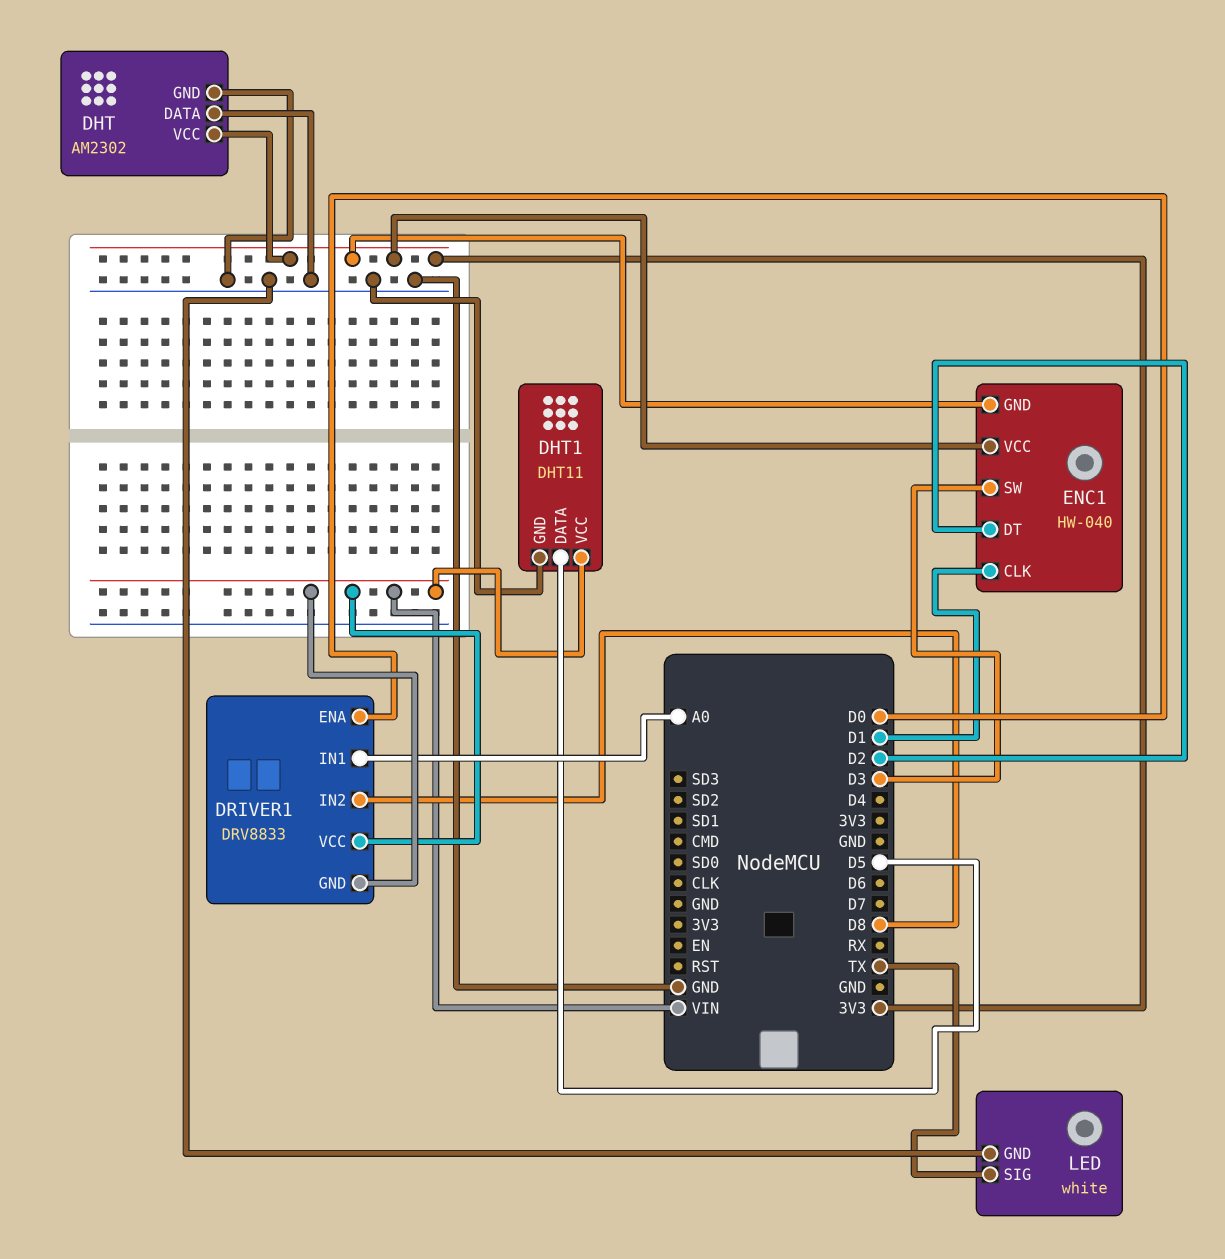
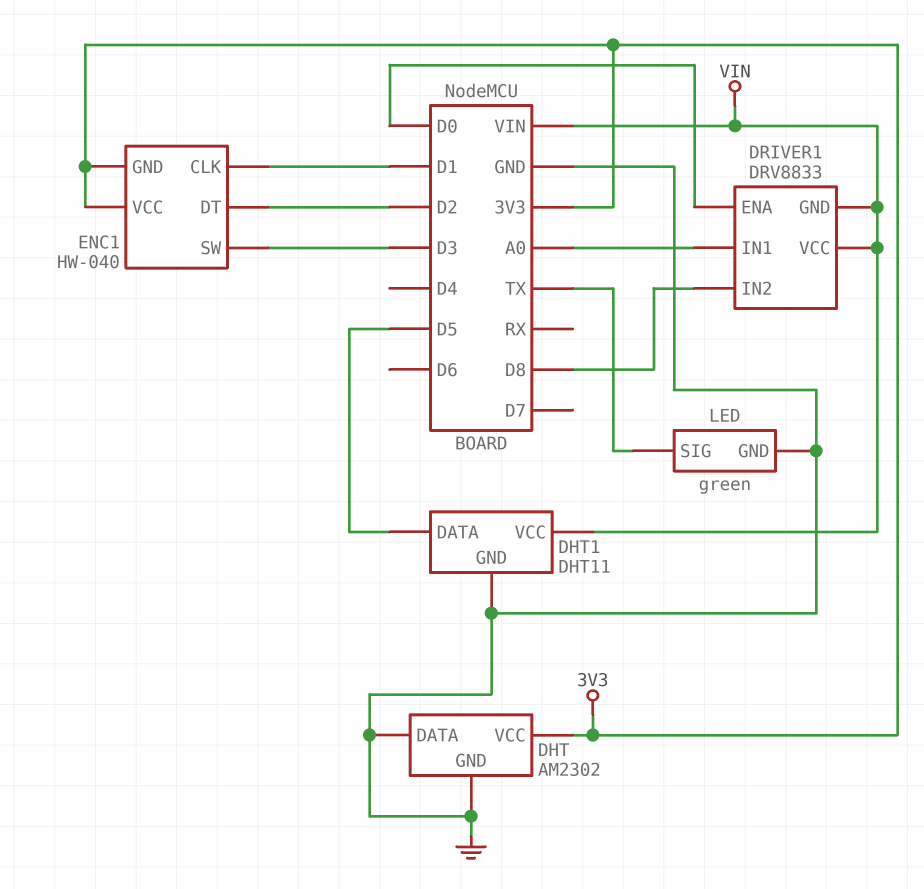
LED: white -> green

